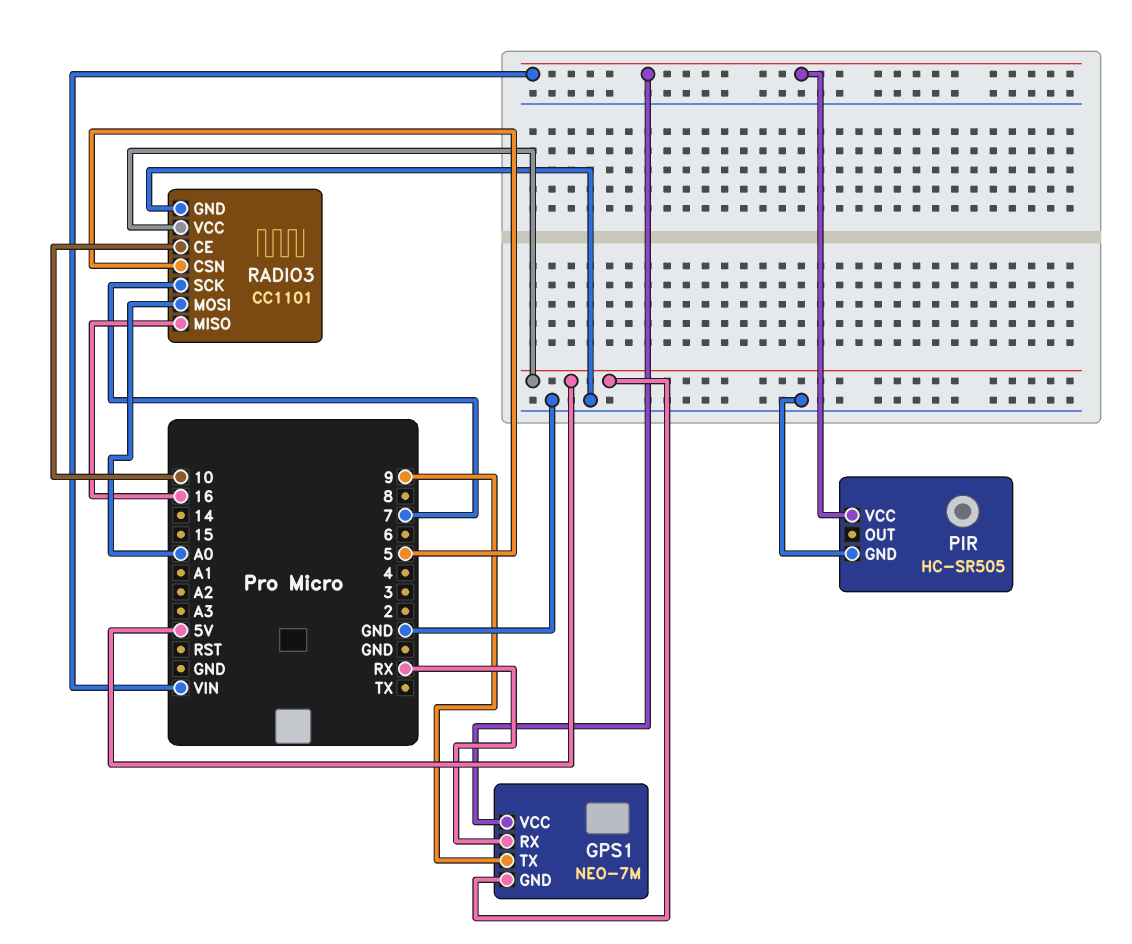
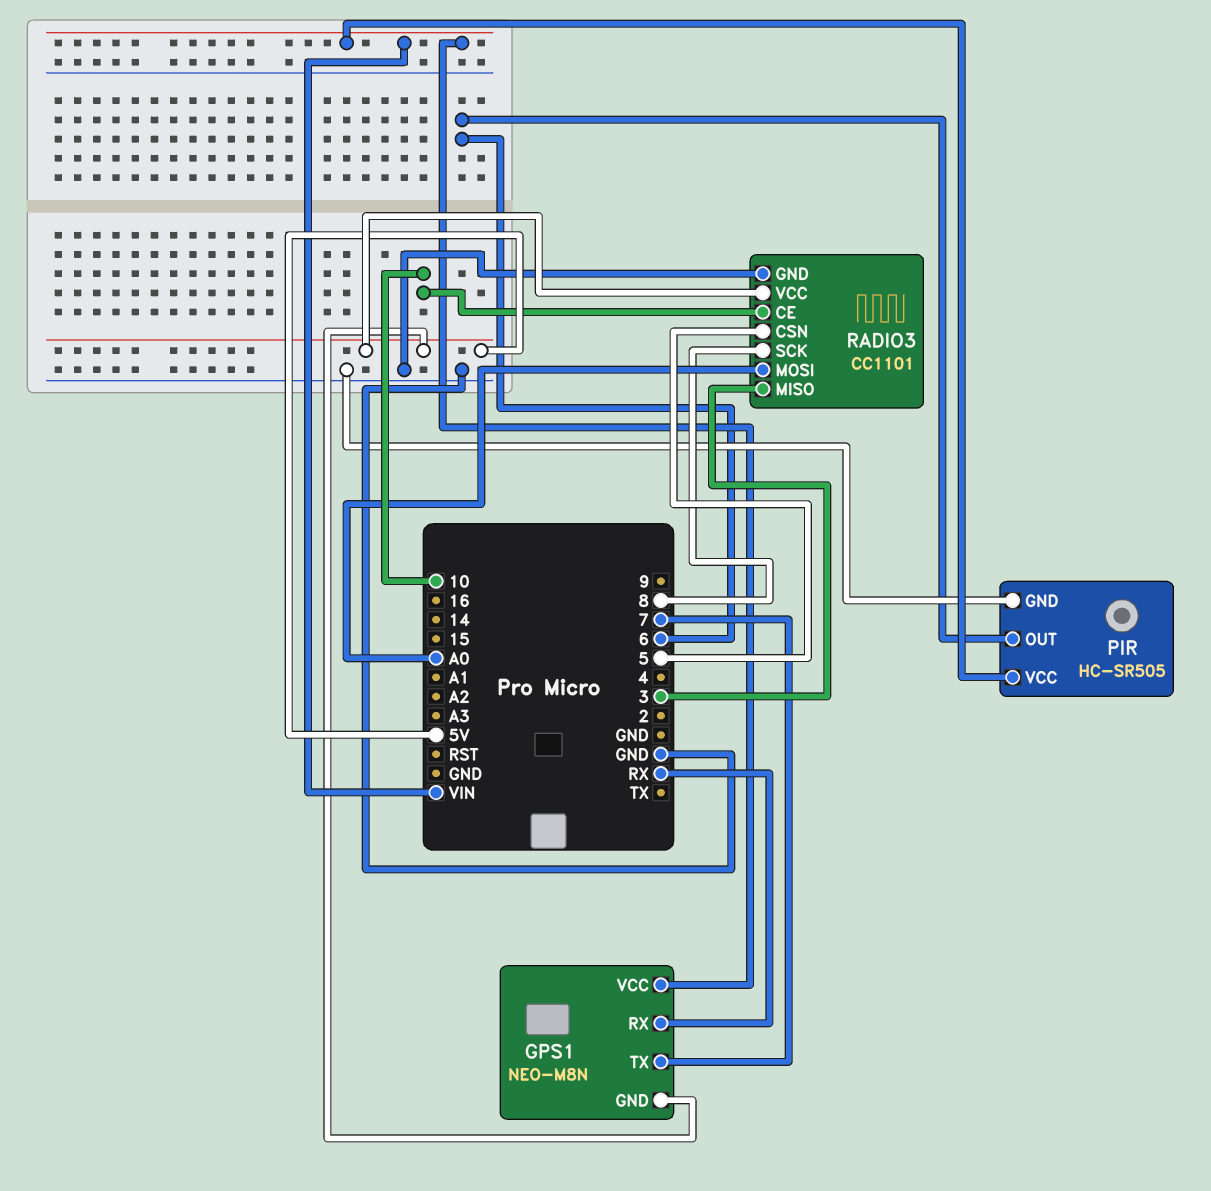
GPS1: NEO-7M -> NEO-M8N
GPS1 pin TX: 9 -> 7
PIR pin OUT: none -> 6
RADIO3 pin MISO: 16 -> 3
RADIO3 pin SCK: 7 -> 8

